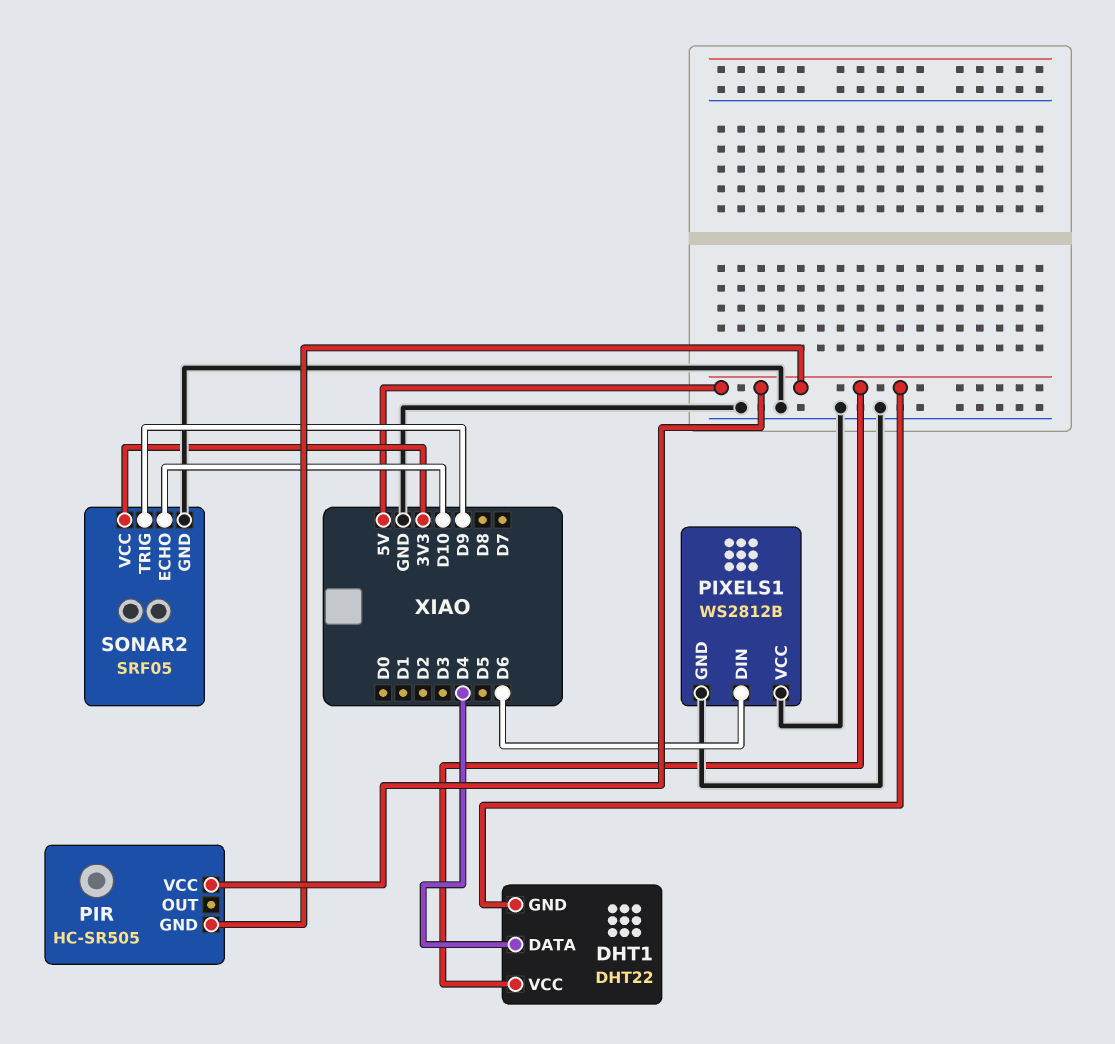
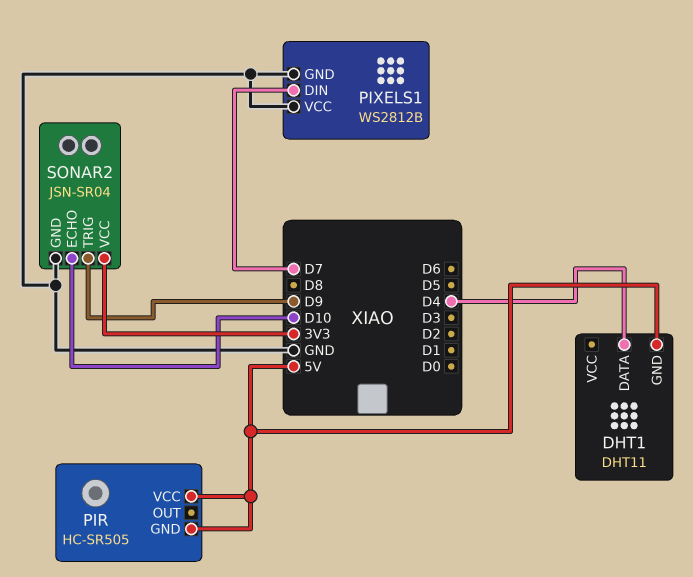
DHT1: DHT22 -> DHT11
DHT1 pin VCC: 5V -> none
PIXELS1 pin DIN: D6 -> D7
SONAR2: SRF05 -> JSN-SR04

